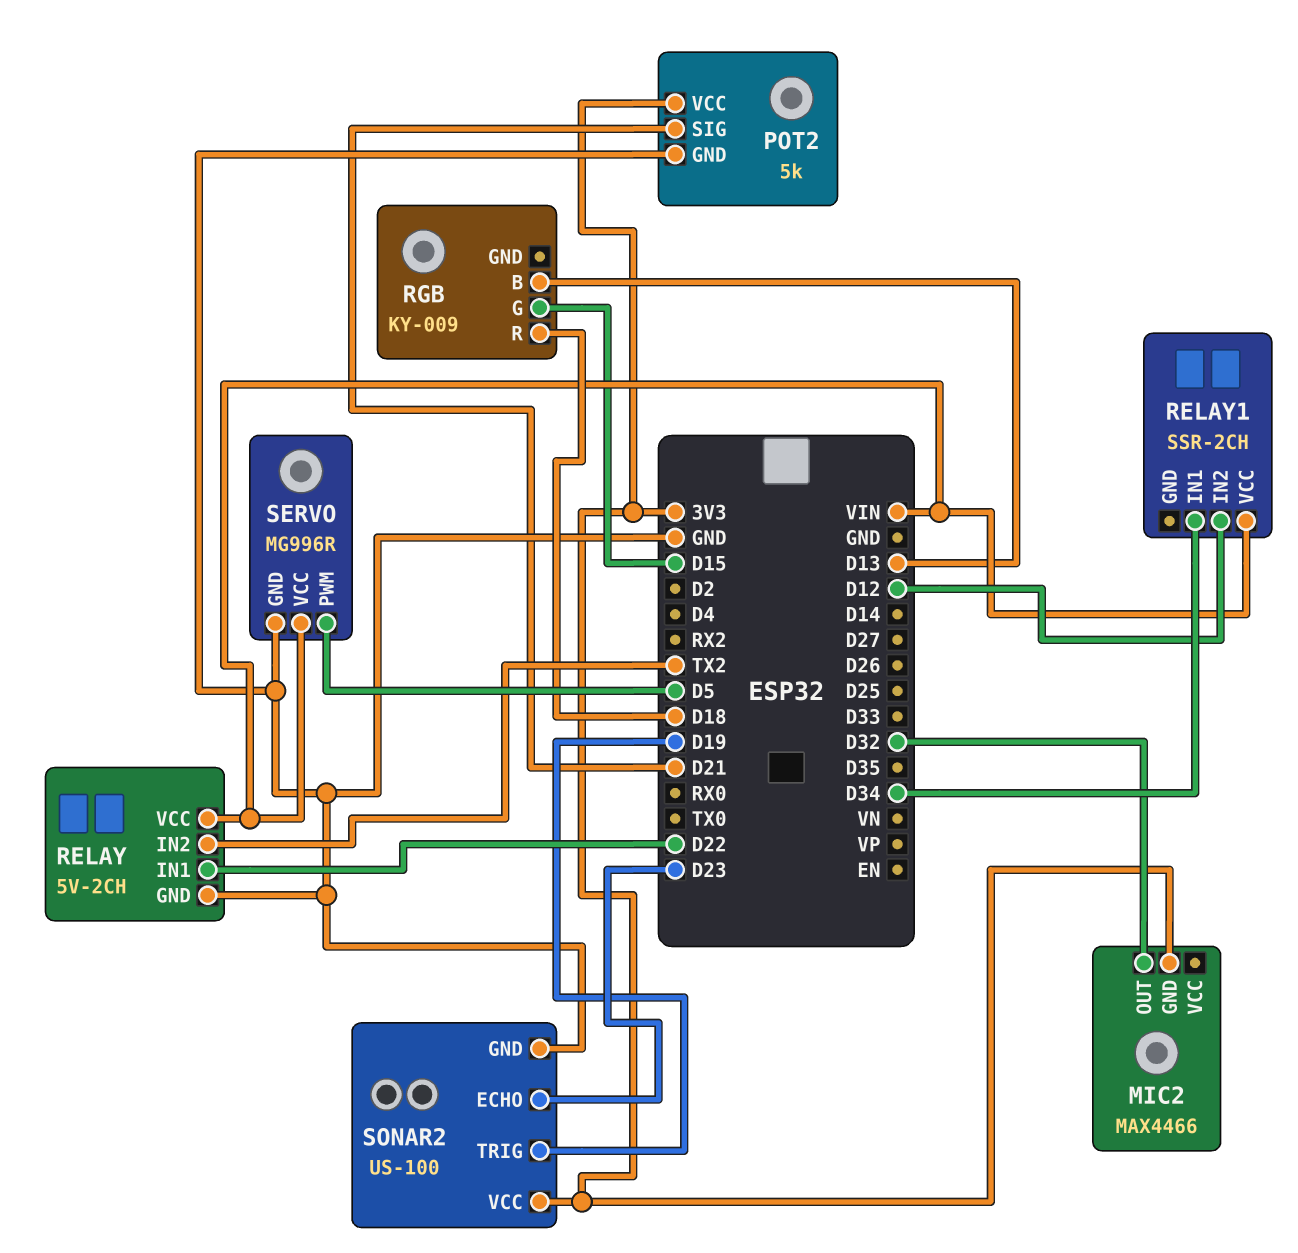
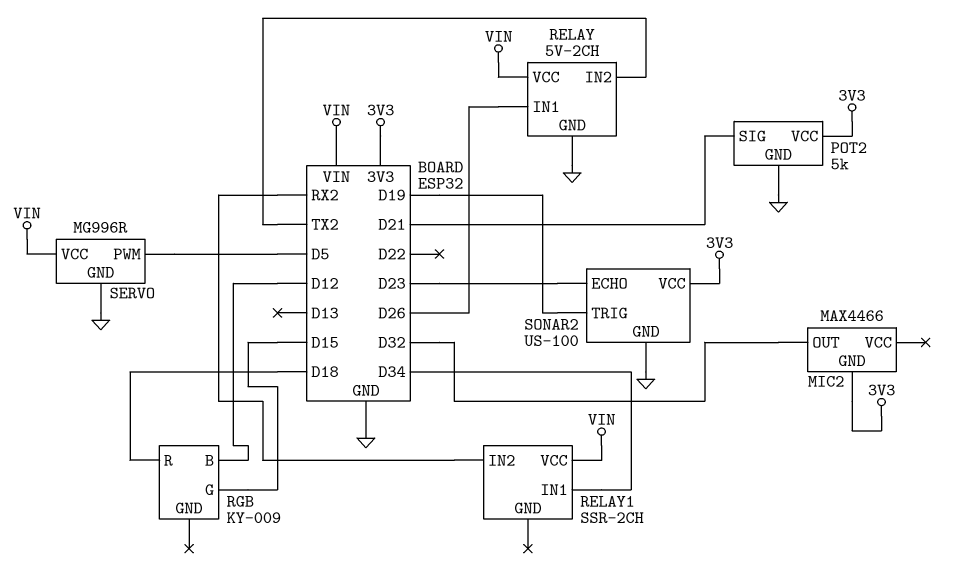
RELAY pin IN1: D22 -> D26
RELAY1 pin IN2: D12 -> RX2
RGB pin B: D13 -> D12

